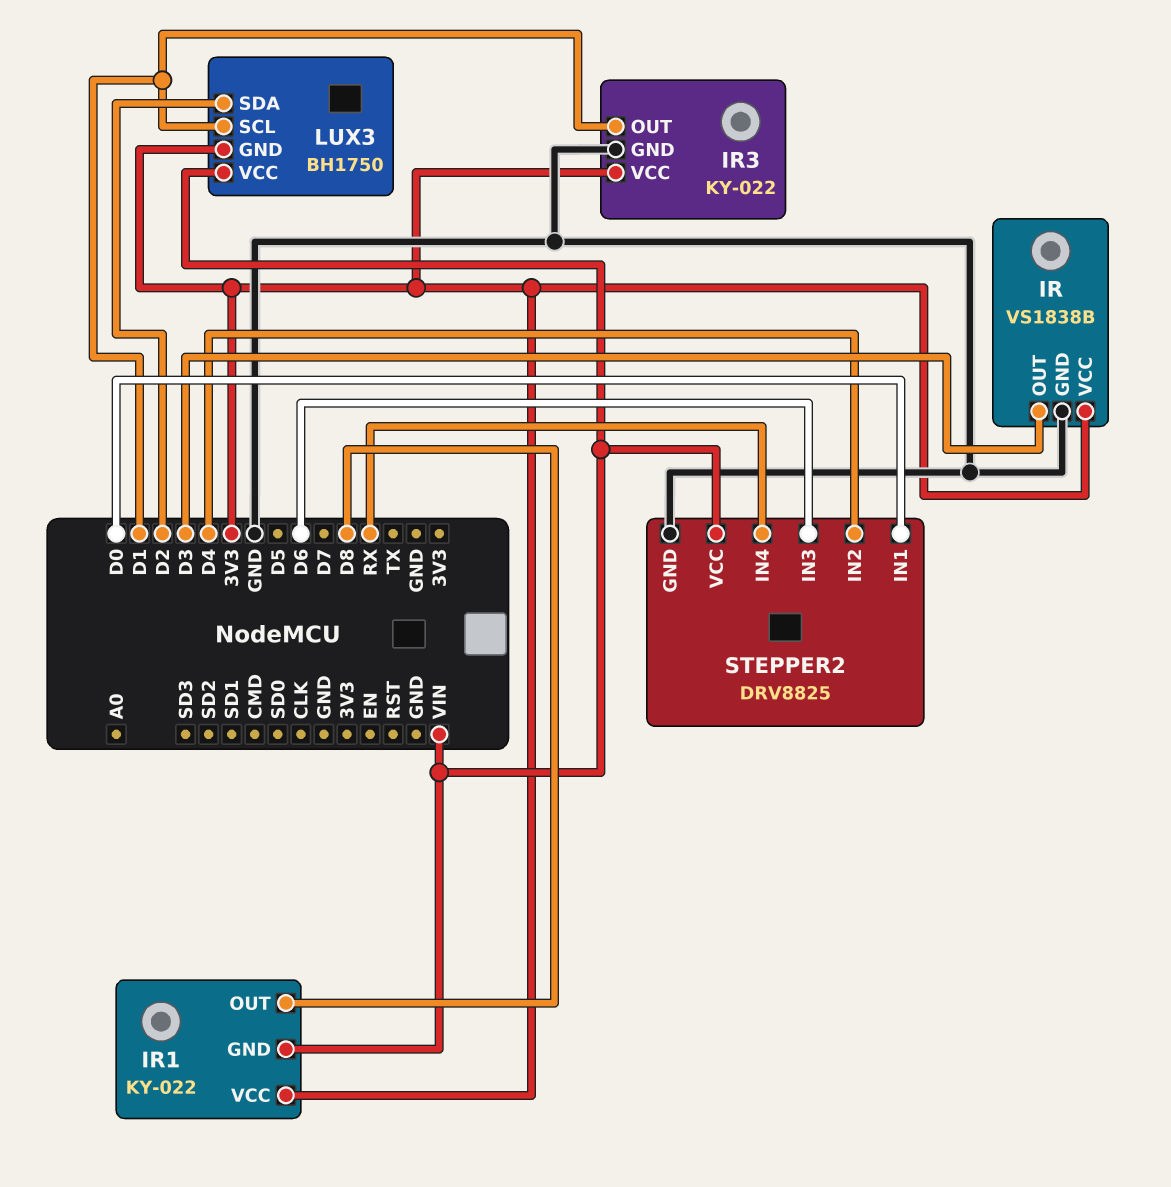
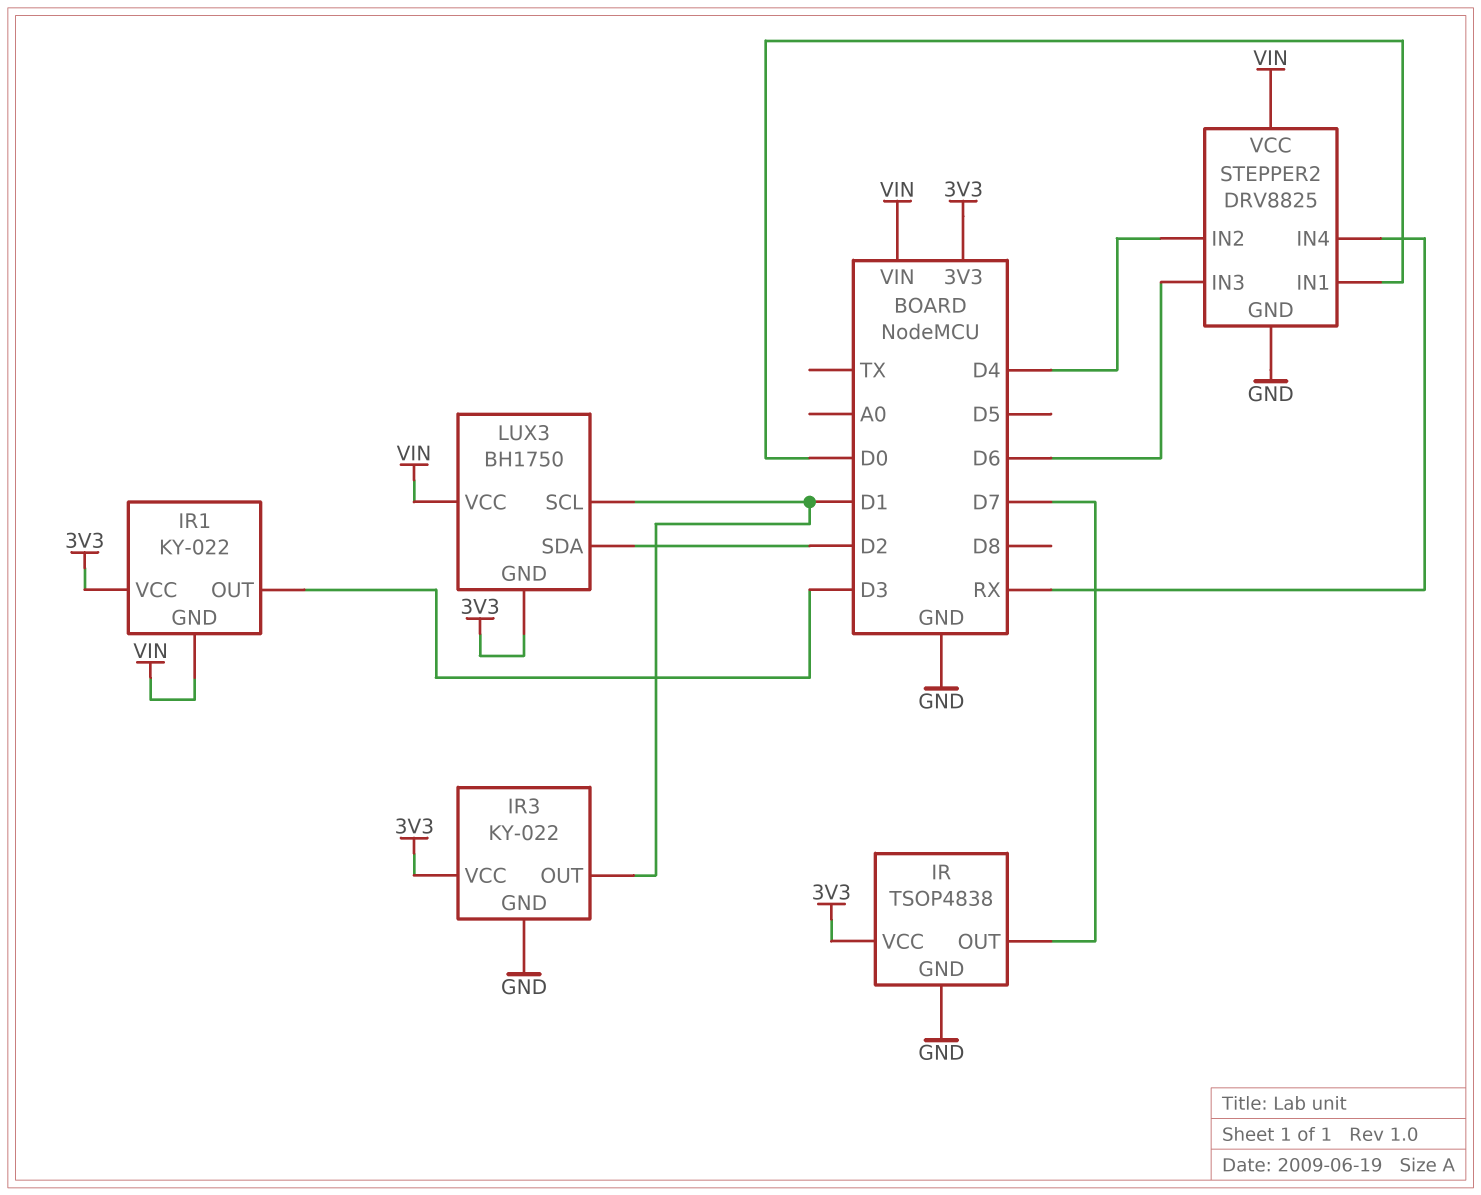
IR: VS1838B -> TSOP4838
IR pin OUT: D3 -> D7
IR1 pin OUT: D8 -> D3

